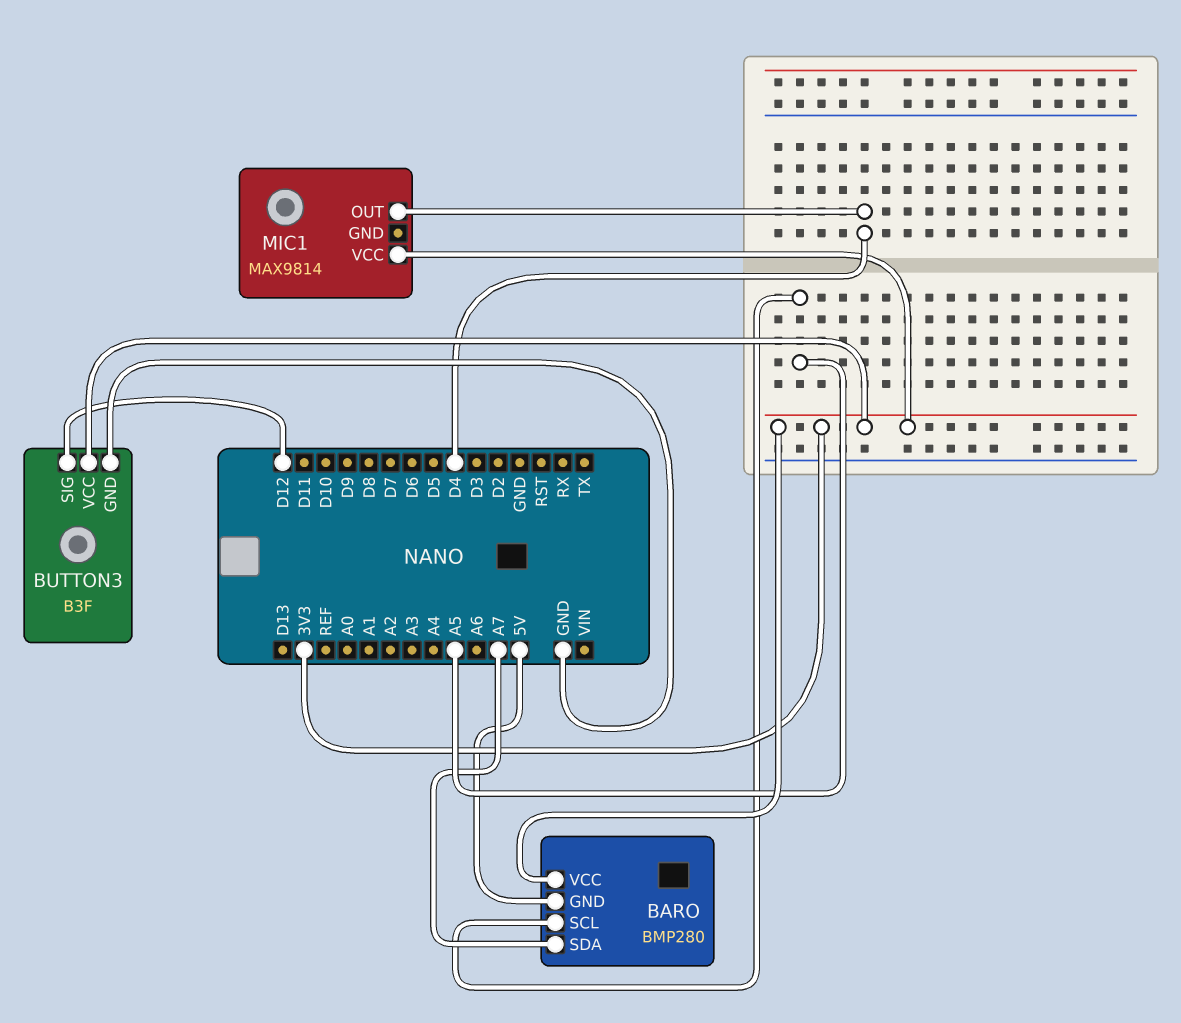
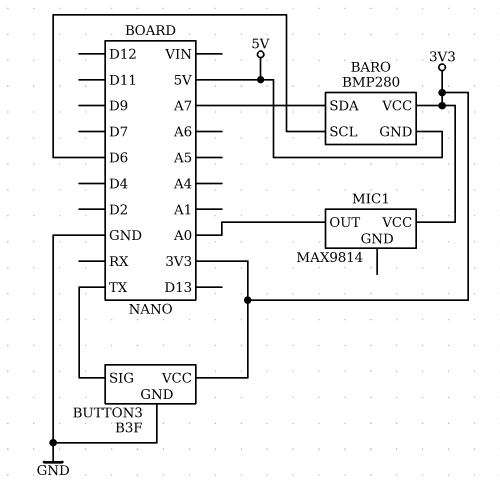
BARO pin SCL: A5 -> D6
BUTTON3 pin SIG: D12 -> TX
MIC1 pin OUT: D4 -> A0

